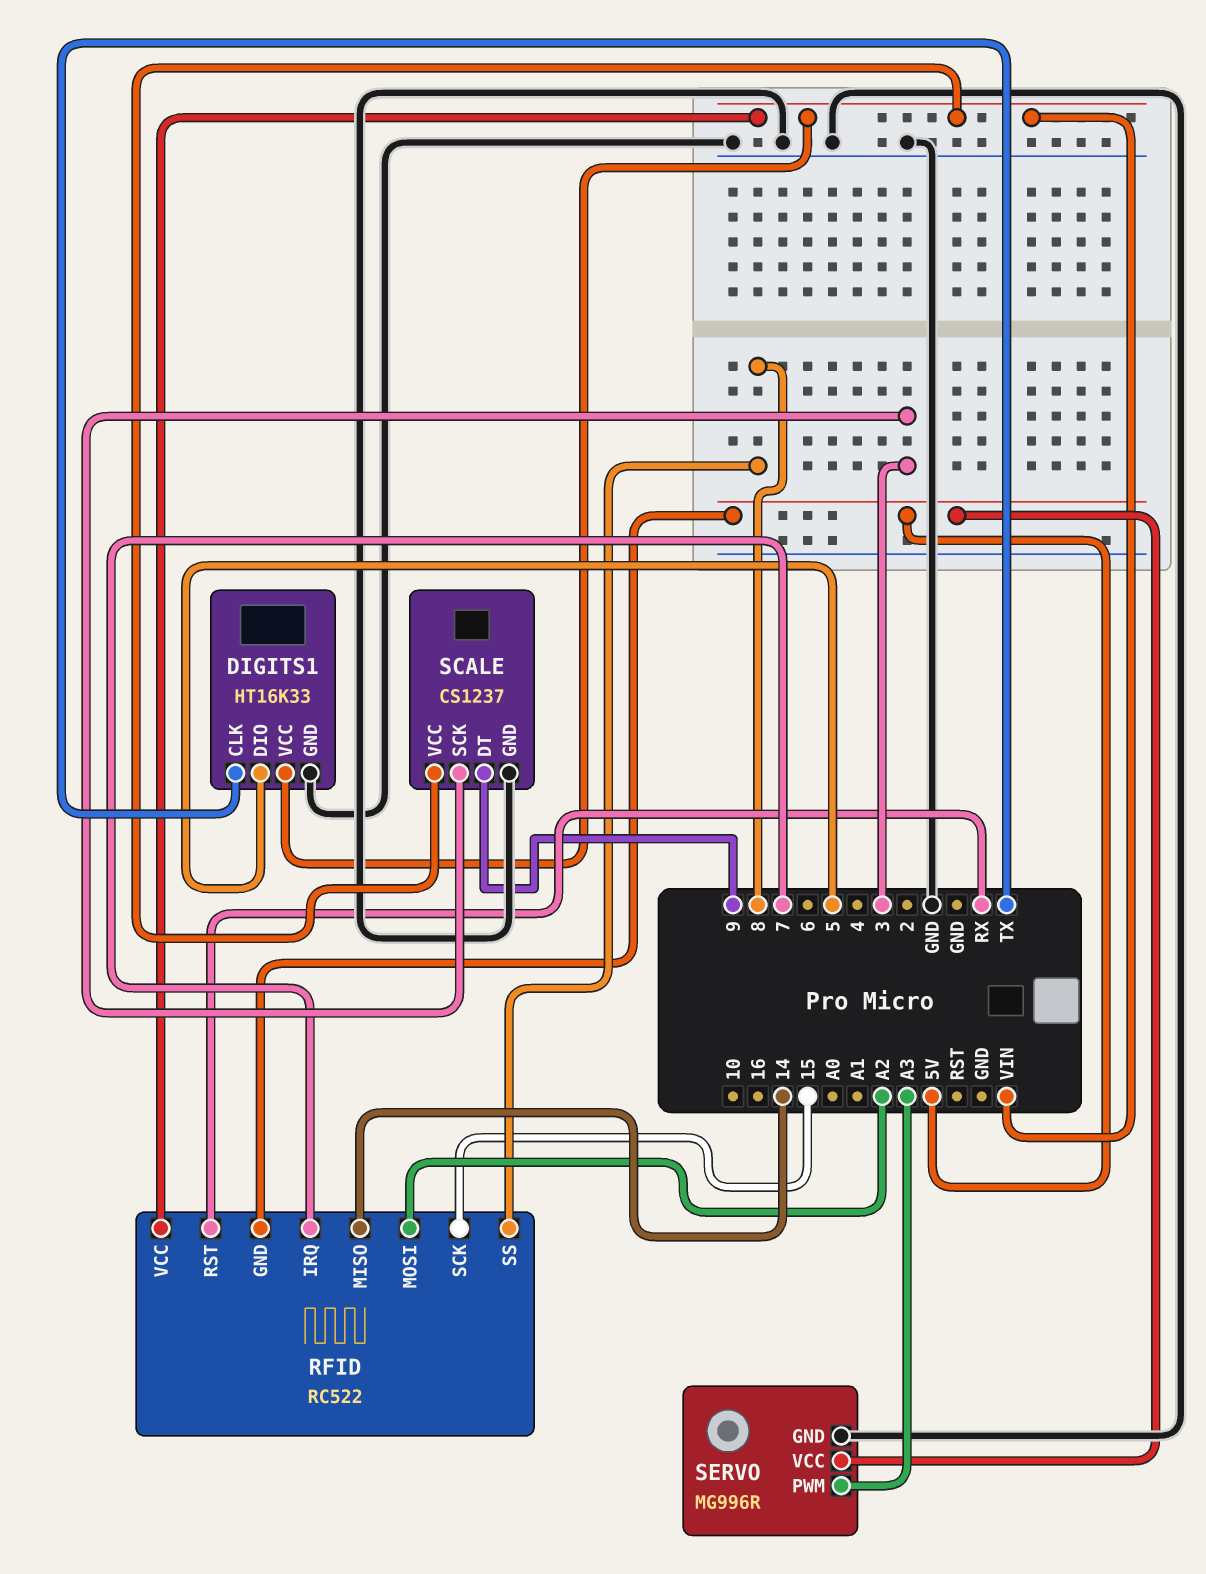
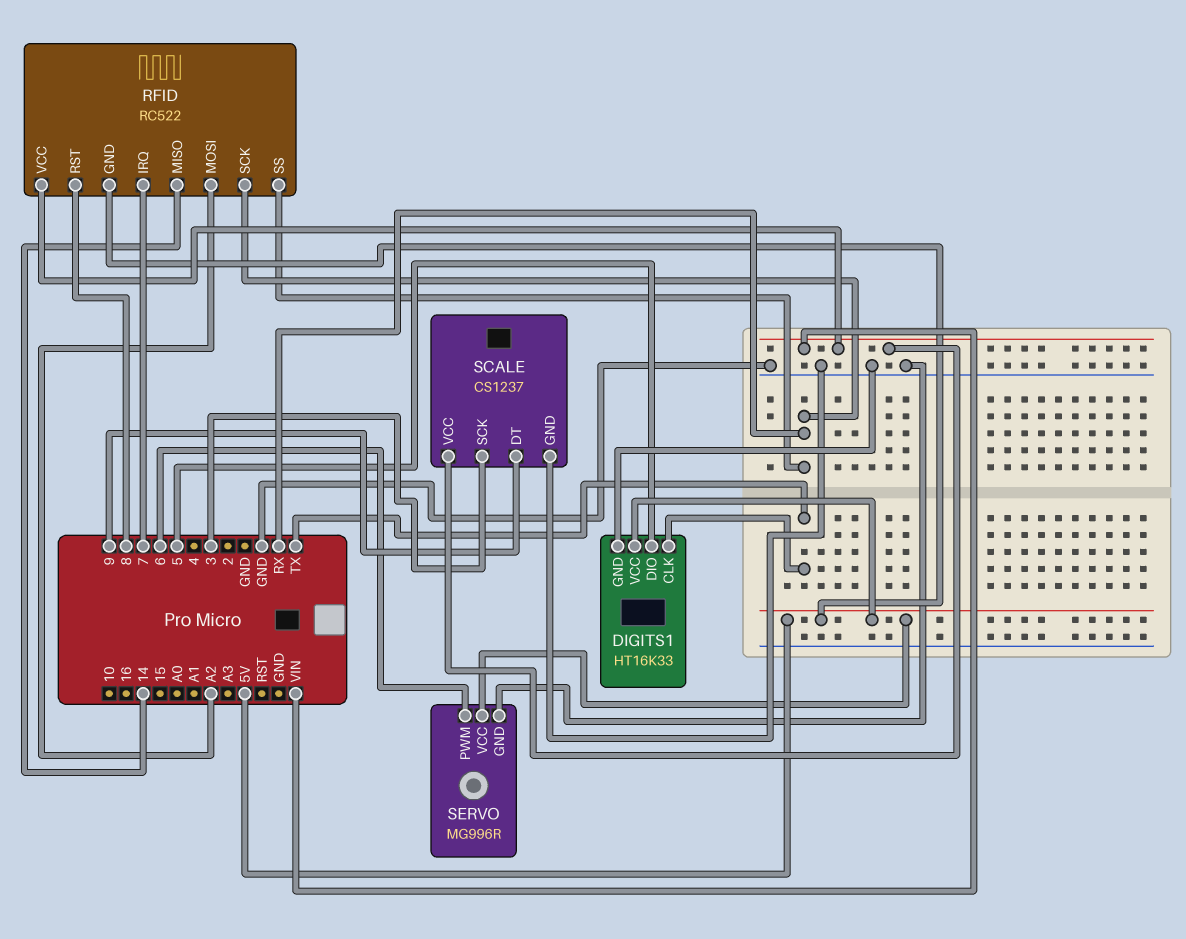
DIGITS1 pin VCC: VIN -> 5V
RFID pin RST: RX -> 8
RFID pin SCK: 15 -> RX
RFID pin SS: 8 -> RX
SERVO pin PWM: A3 -> 6

